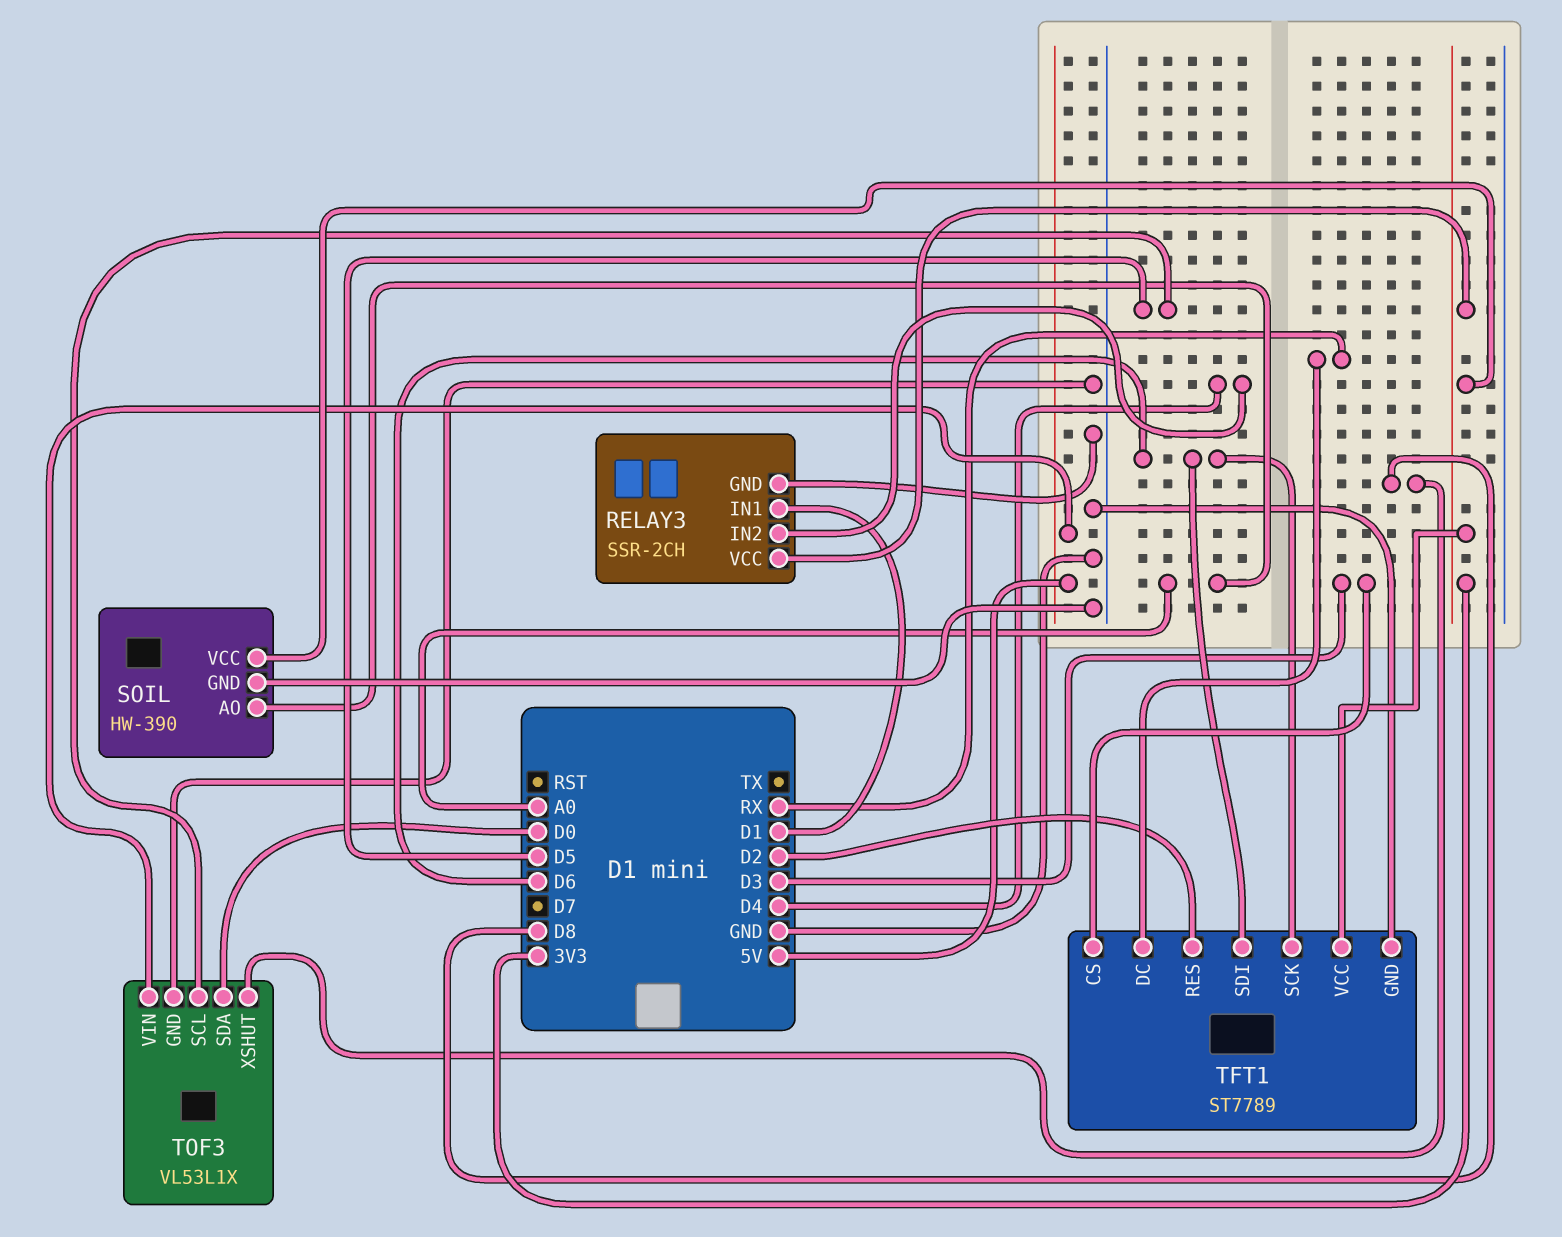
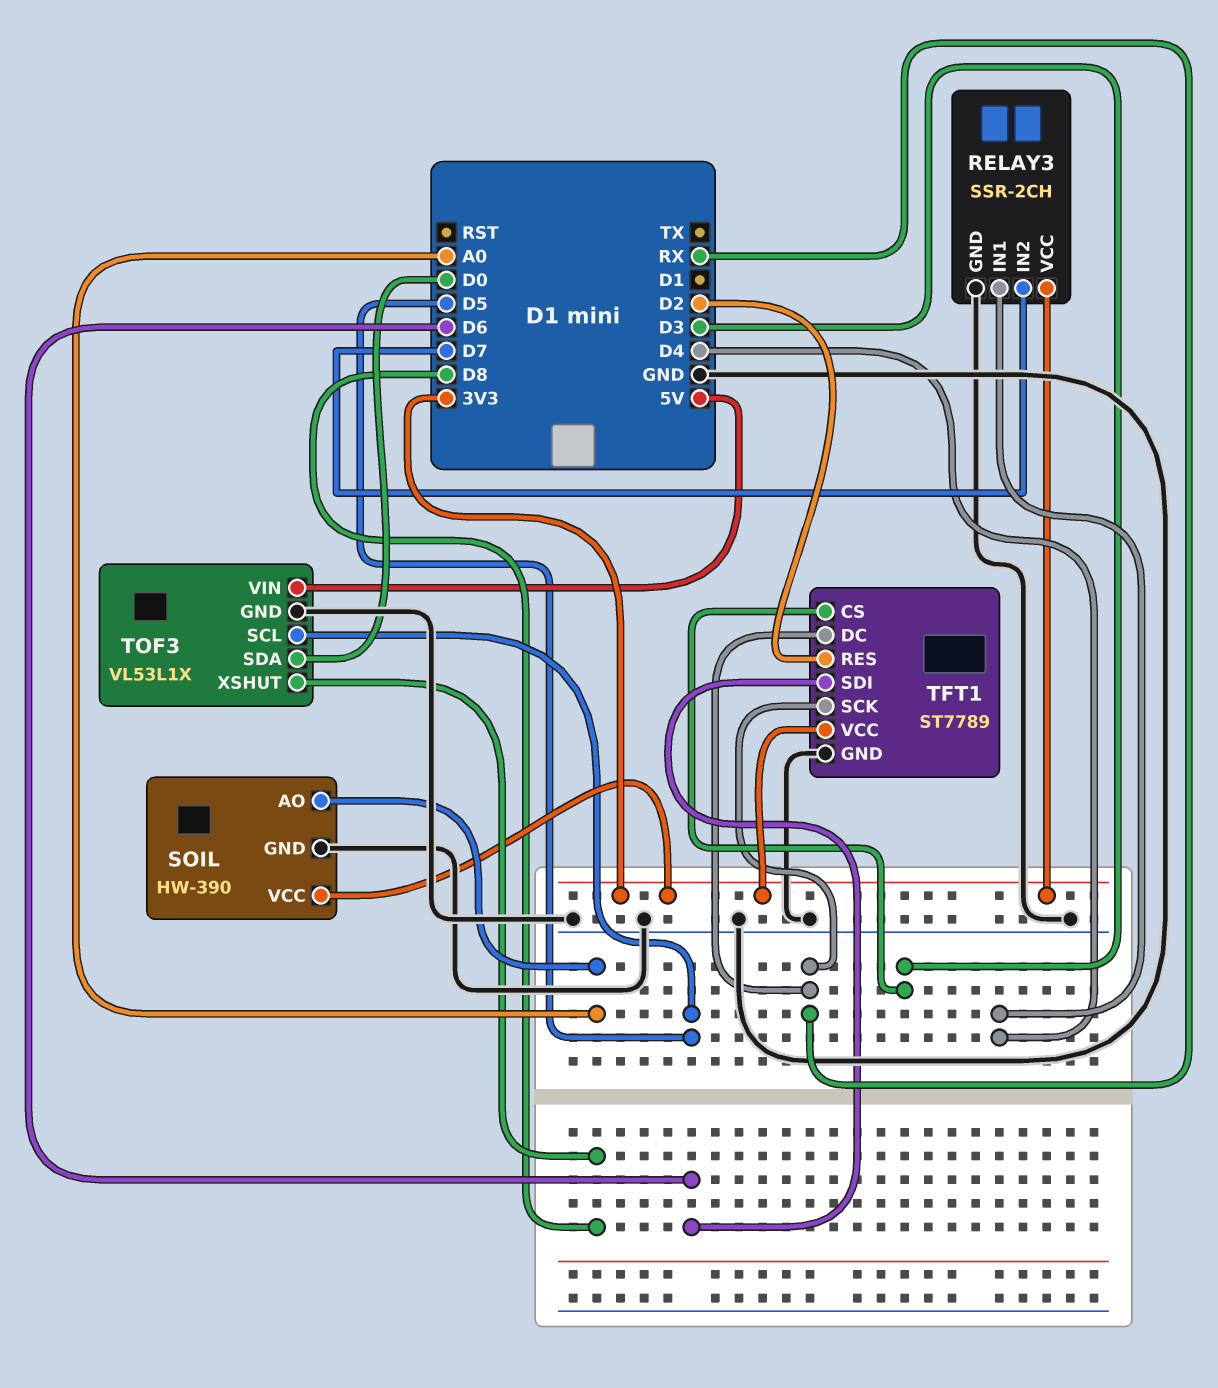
RELAY3 pin IN1: D1 -> D4
RELAY3 pin IN2: D4 -> D7
TFT1 pin SCK: D6 -> RX

